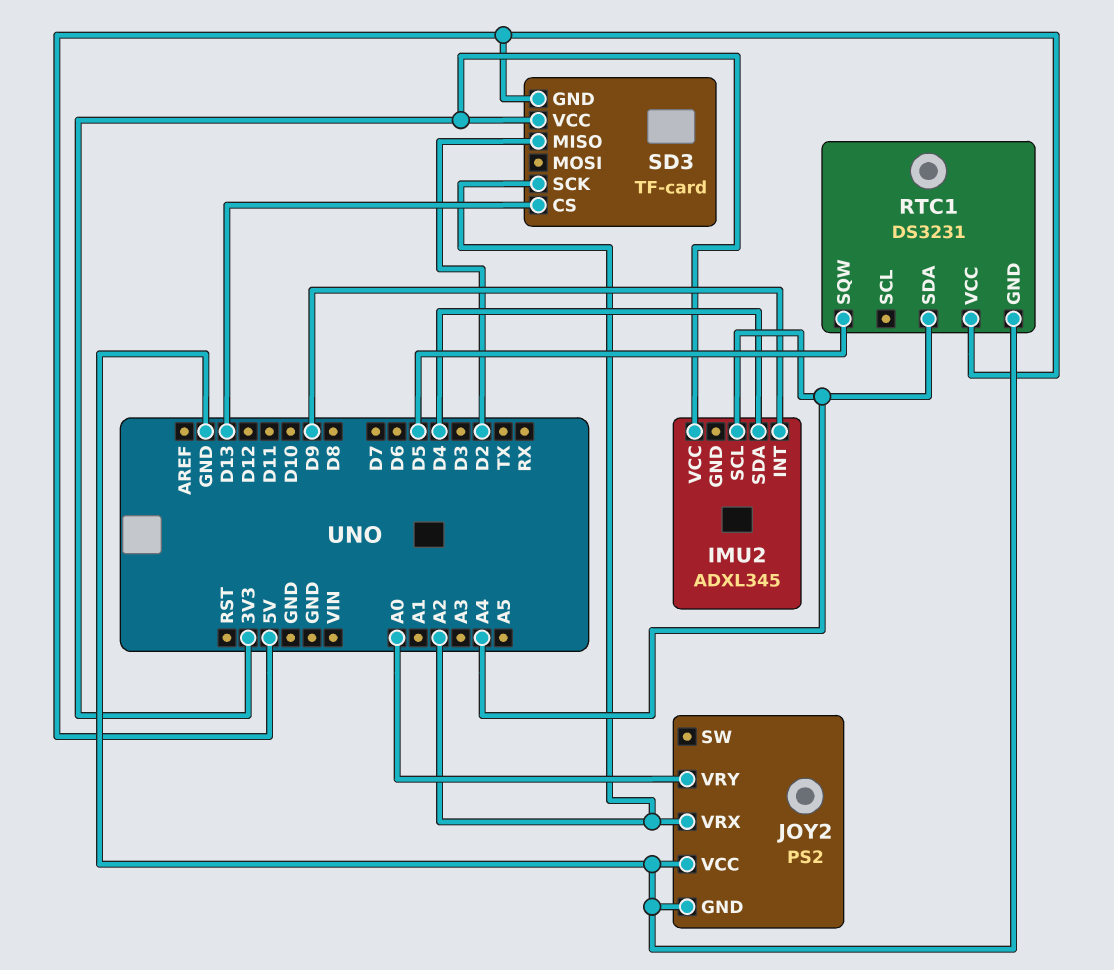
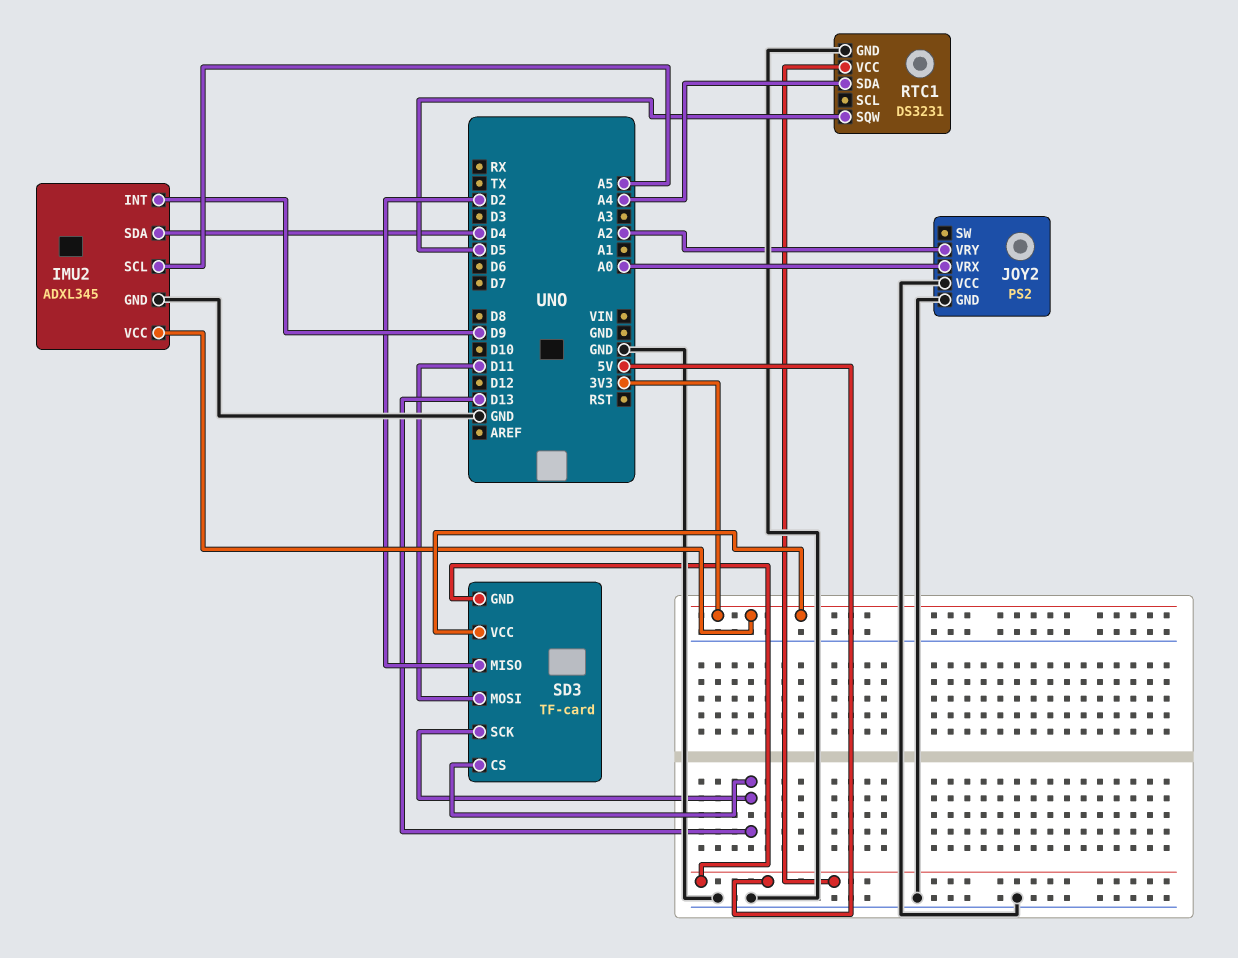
IMU2 pin GND: none -> GND
IMU2 pin SCL: A4 -> A5
JOY2 pin VRX: A2 -> A0
JOY2 pin VRY: A0 -> A2
SD3 pin MOSI: none -> D11
SD3 pin SCK: A2 -> D13

